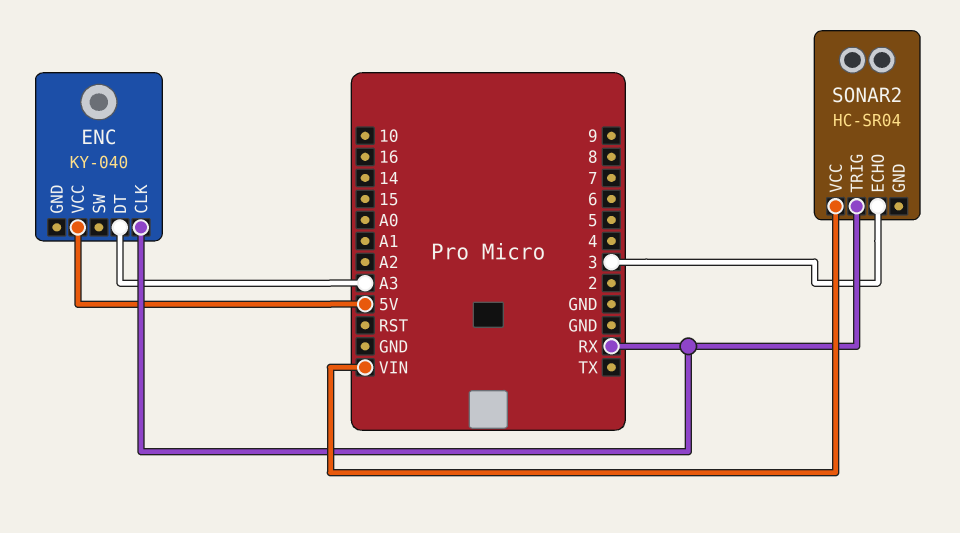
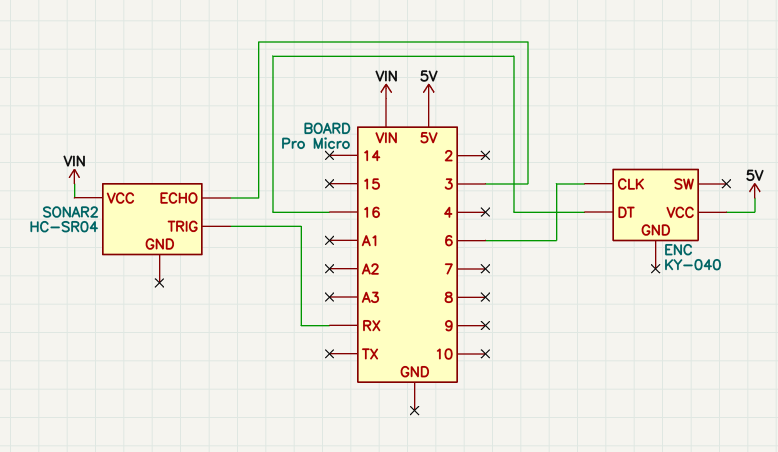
ENC pin CLK: RX -> 6
ENC pin DT: A3 -> 16

